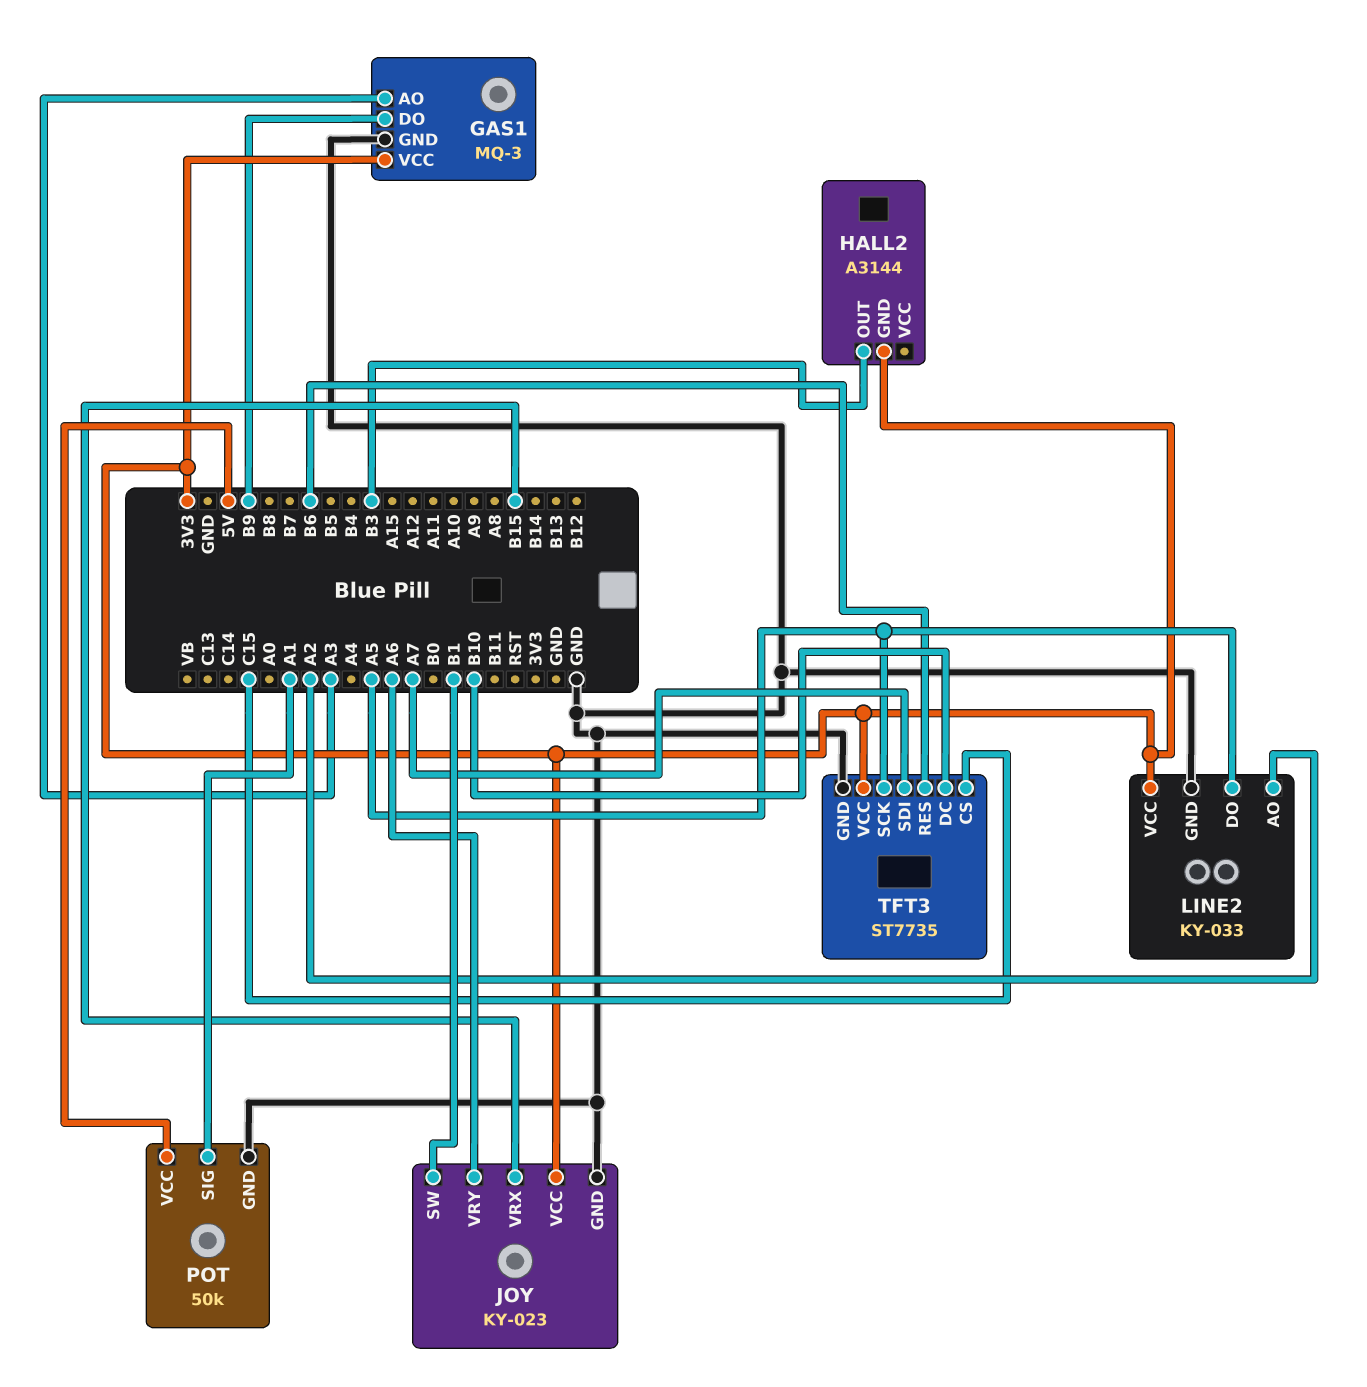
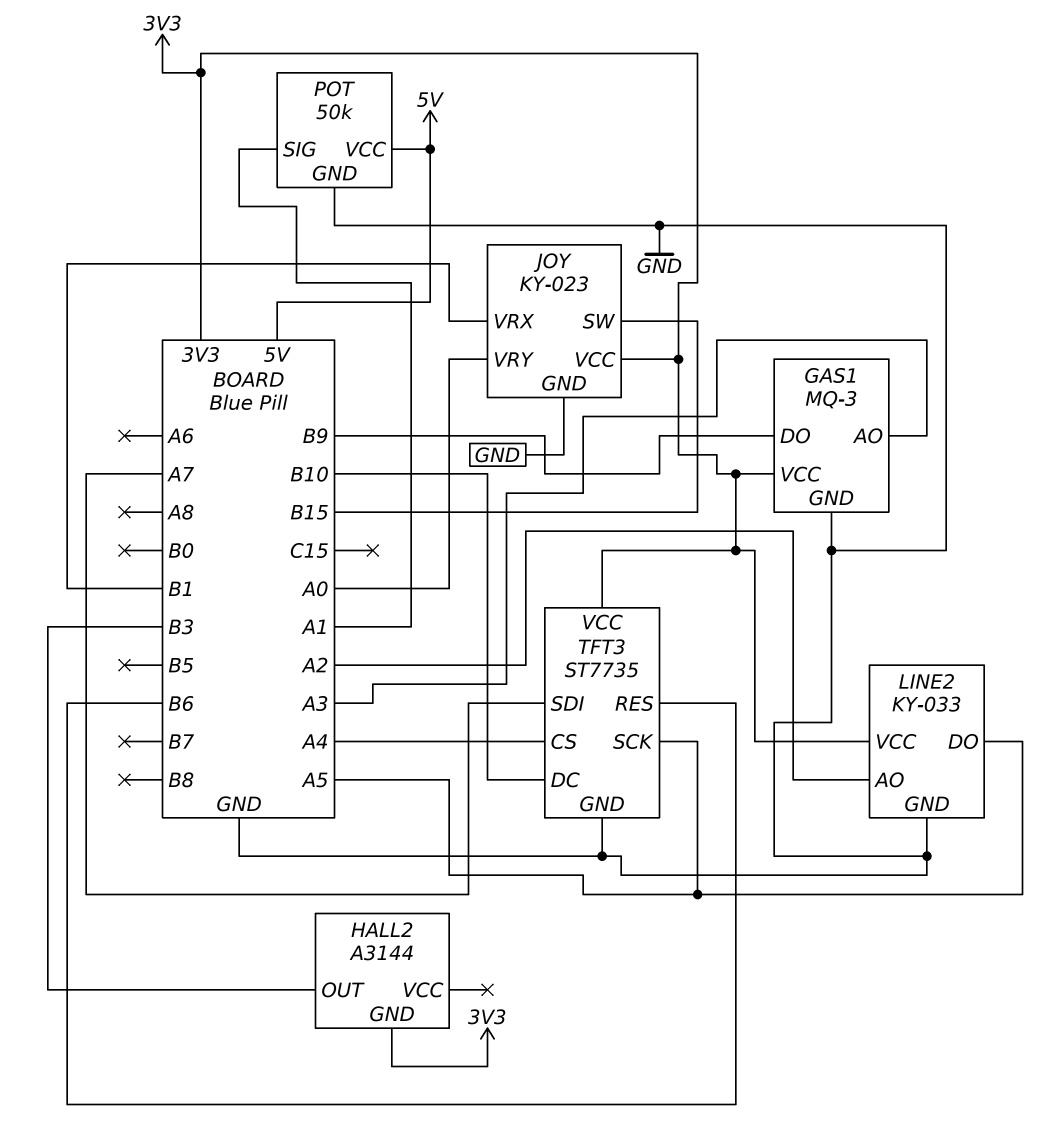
JOY pin SW: B1 -> B15
JOY pin VRX: B15 -> B1
JOY pin VRY: A6 -> A0
TFT3 pin CS: C15 -> A4

